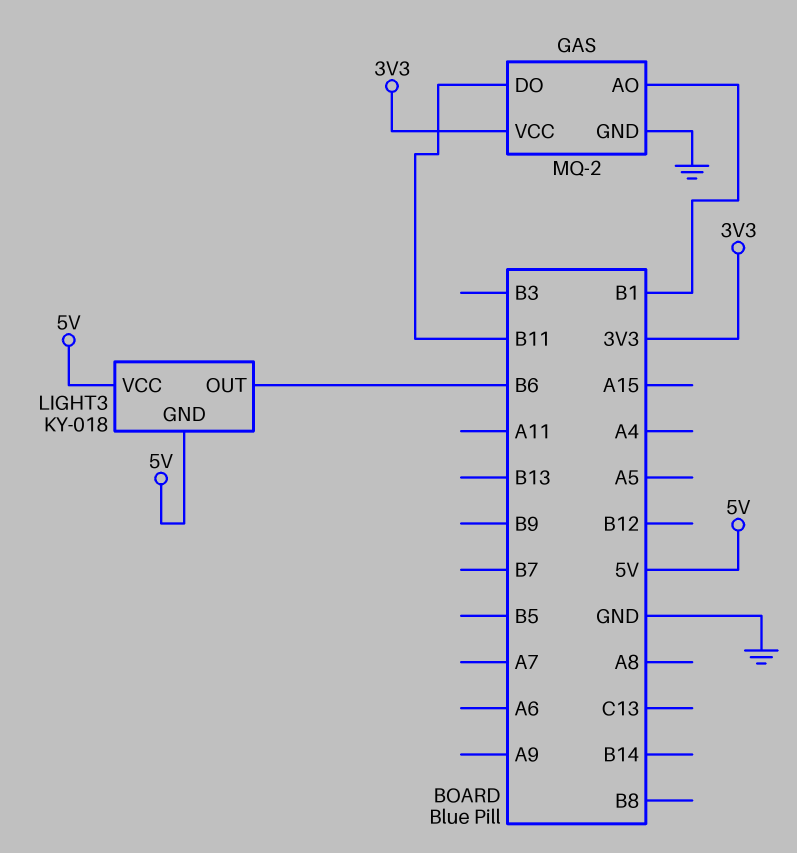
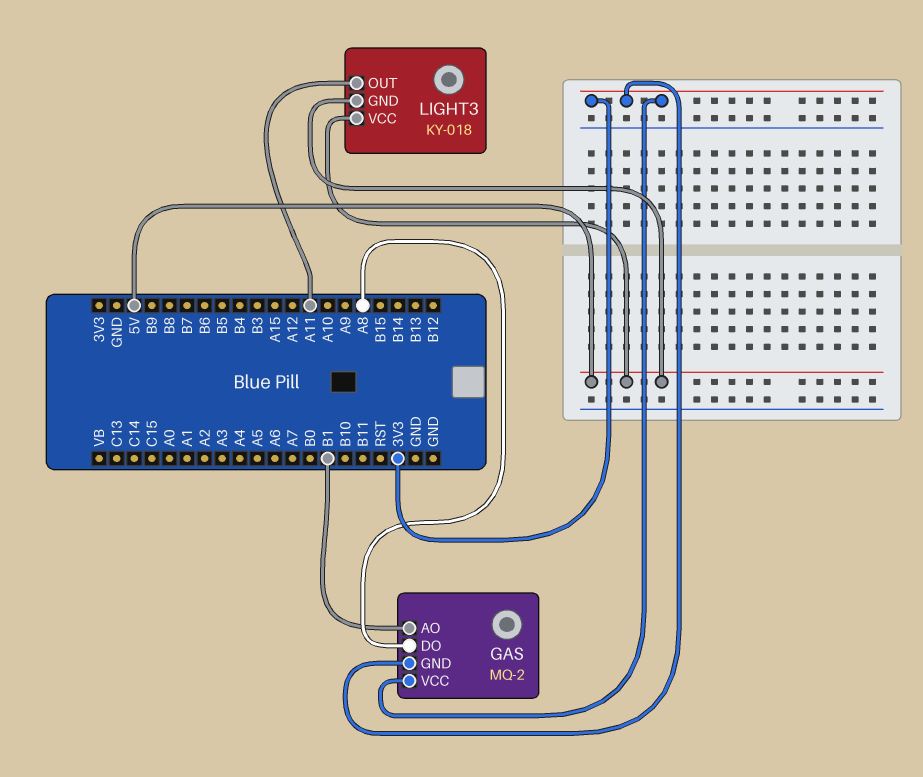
GAS pin DO: B11 -> A8
GAS pin GND: GND -> 3V3
LIGHT3 pin OUT: B6 -> A11

